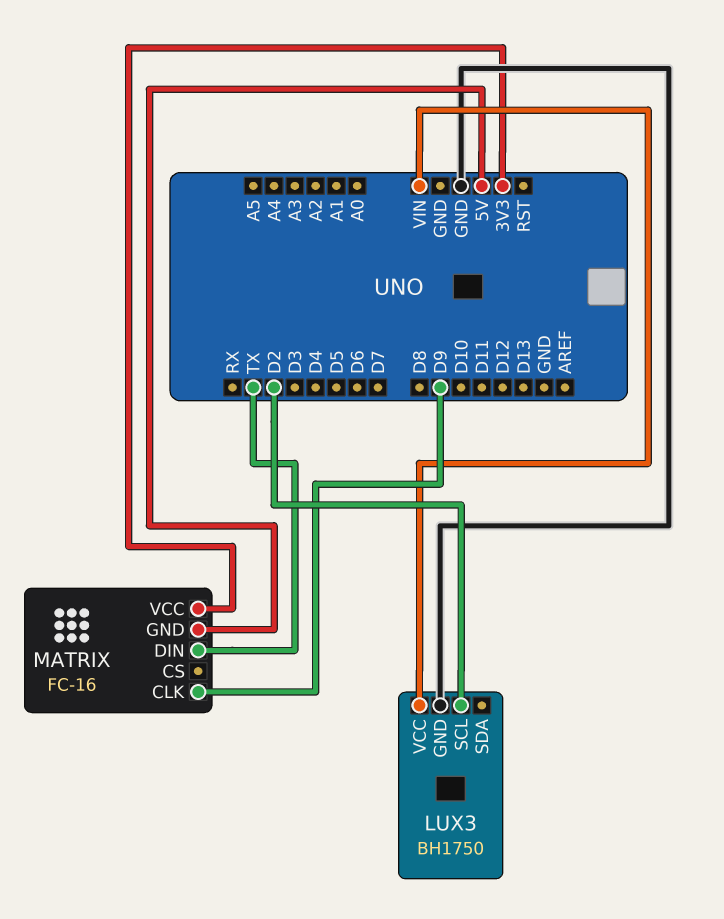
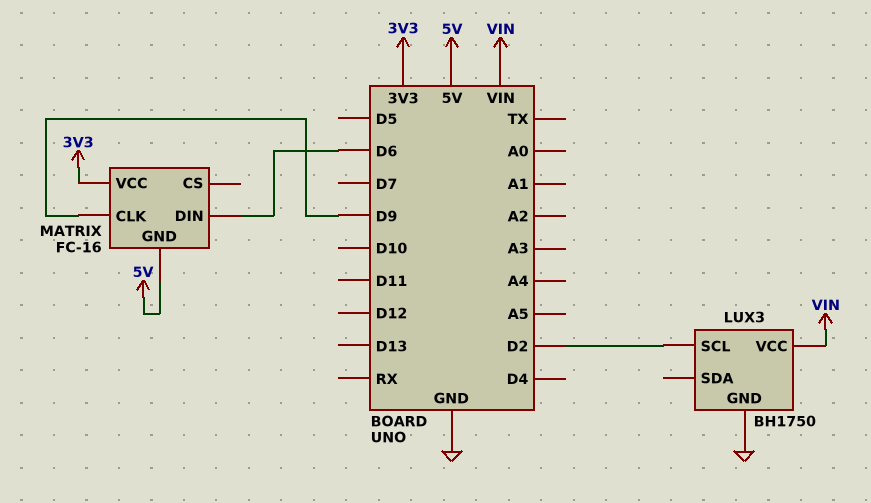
MATRIX pin DIN: TX -> D6

